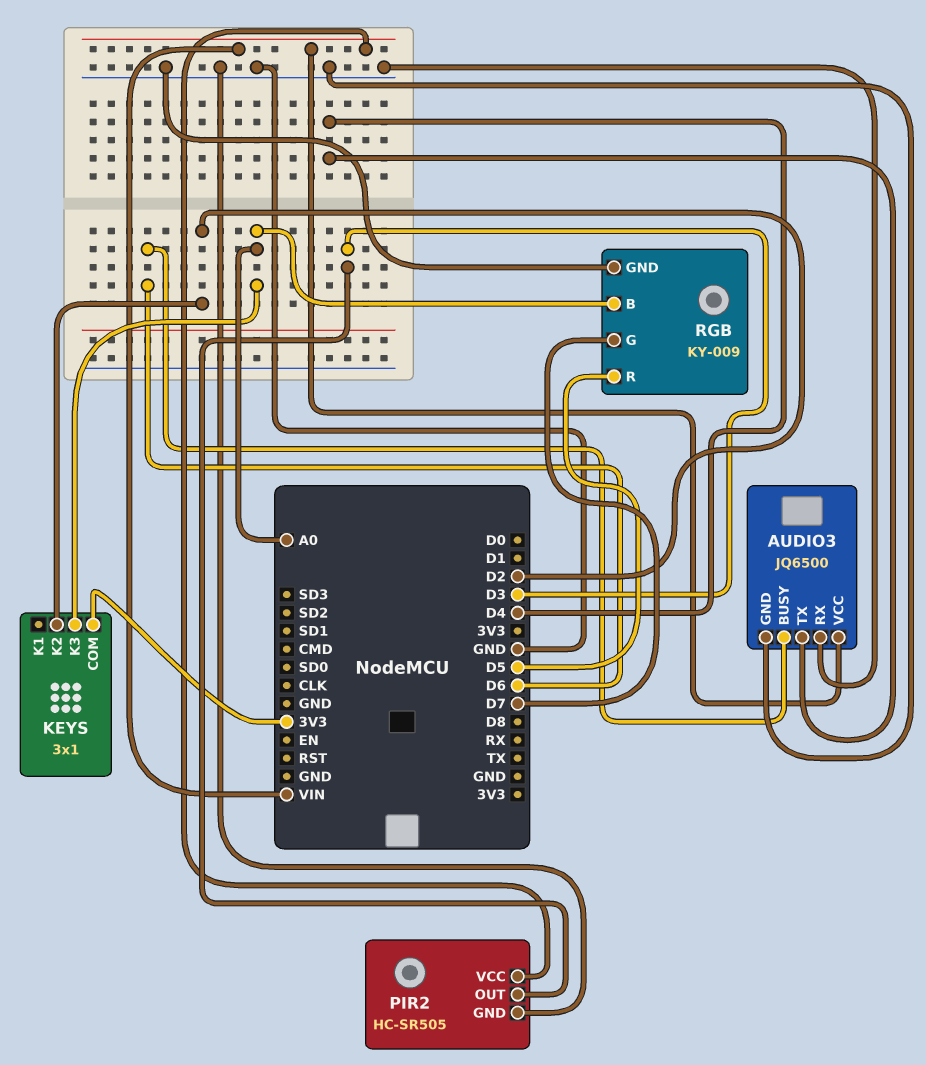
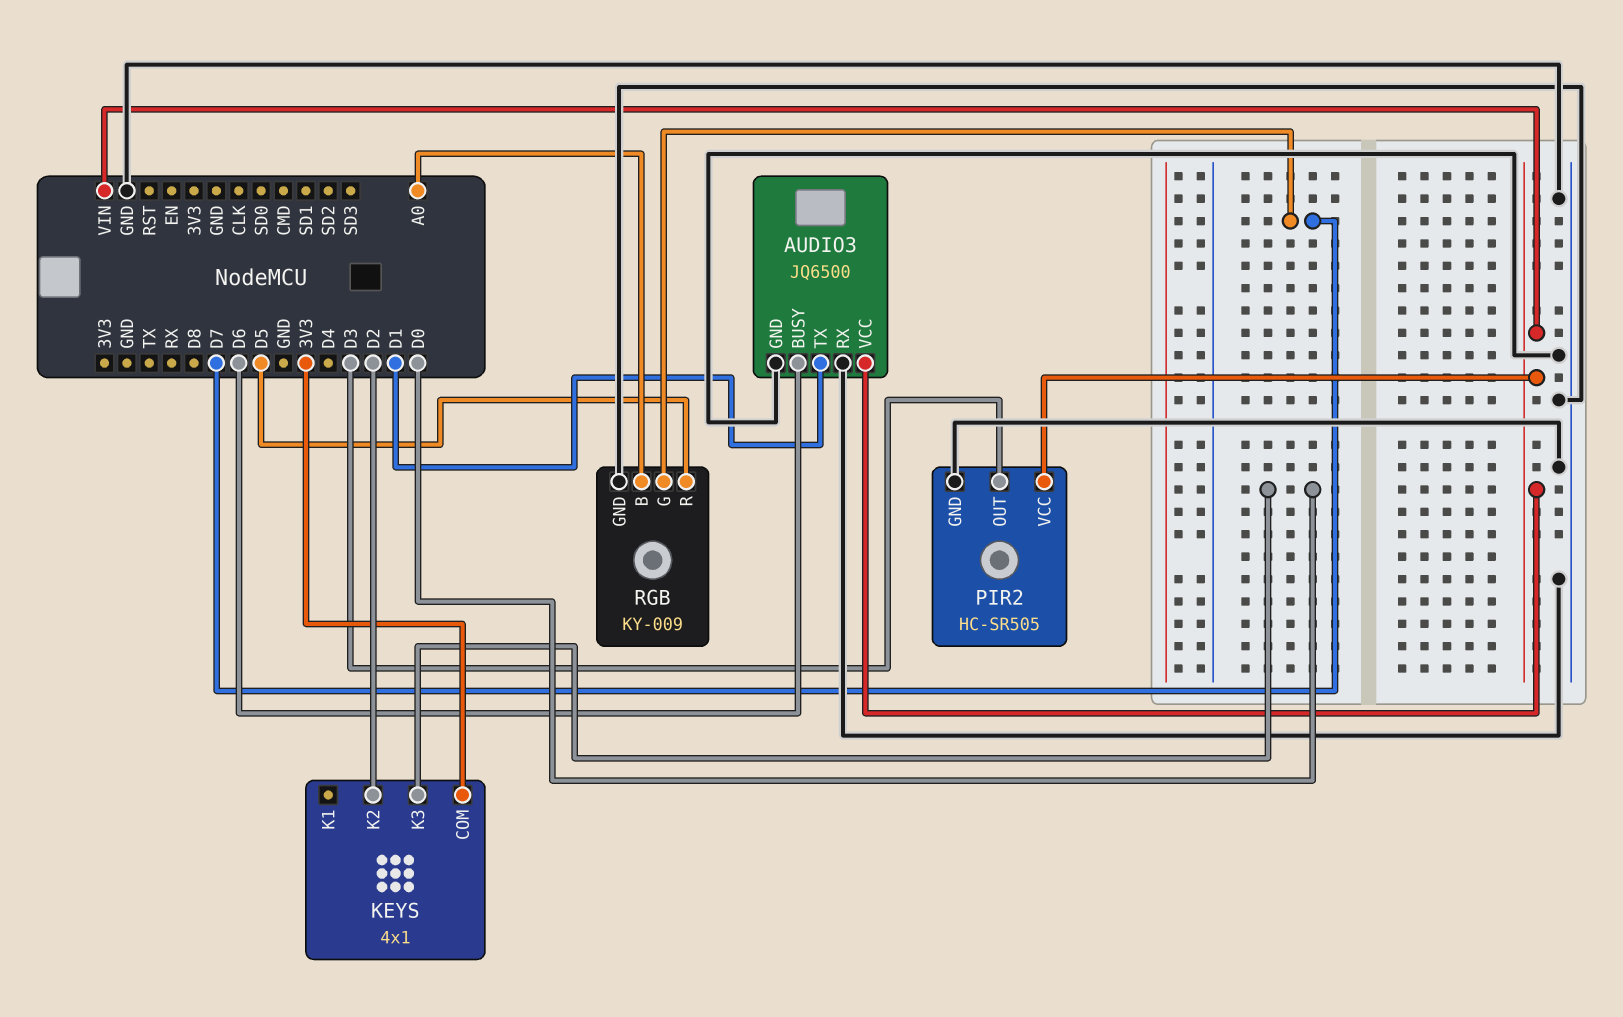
AUDIO3 pin TX: D4 -> D1
KEYS: 3x1 -> 4x1
KEYS pin K3: A0 -> D0

